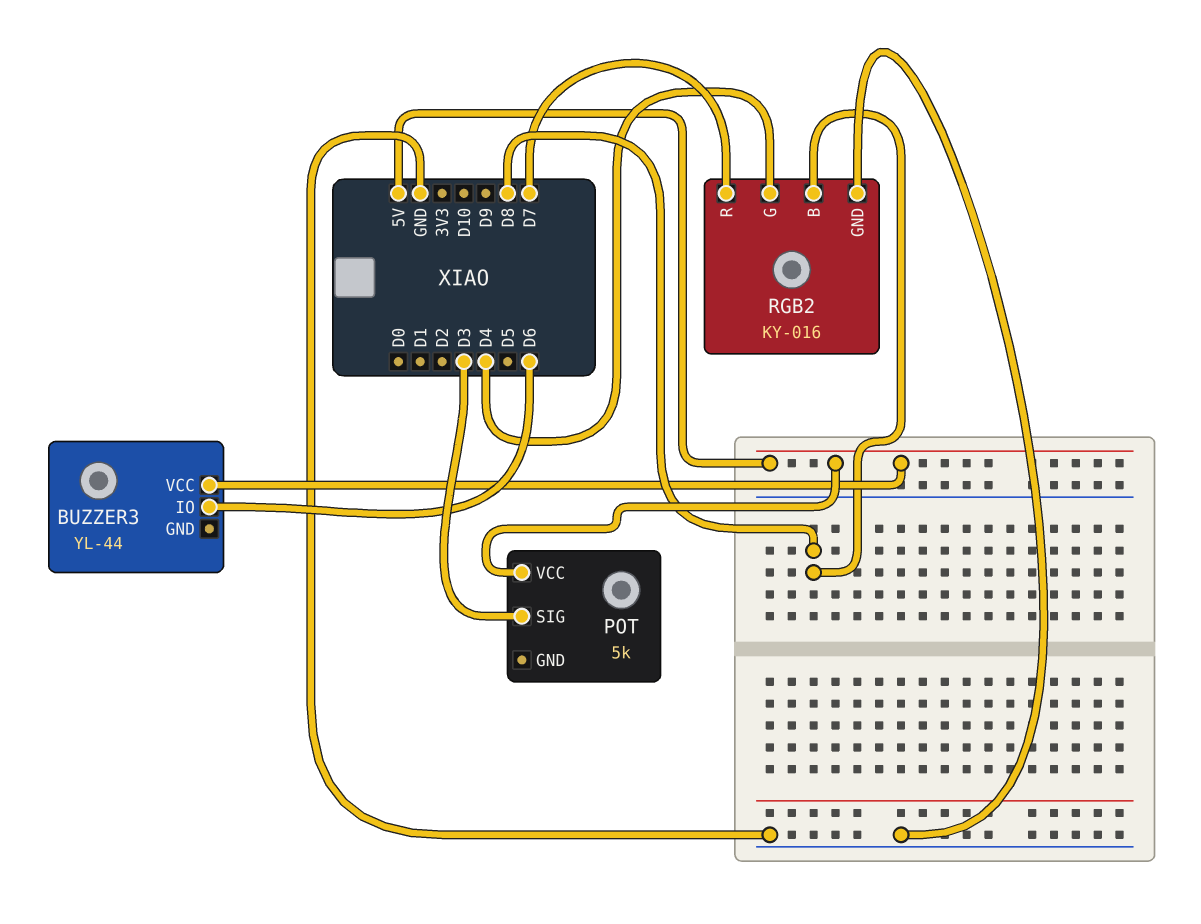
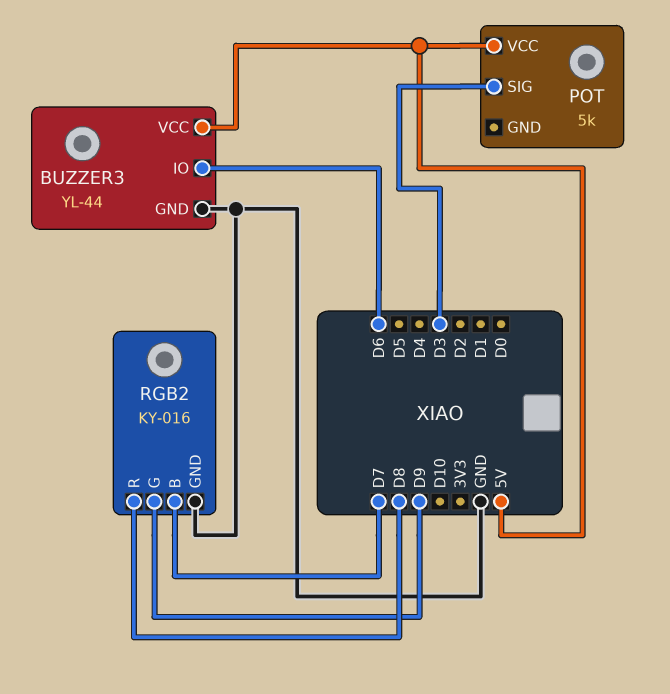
BUZZER3 pin GND: none -> GND
RGB2 pin B: D8 -> D7
RGB2 pin G: D4 -> D9
RGB2 pin R: D7 -> D8

